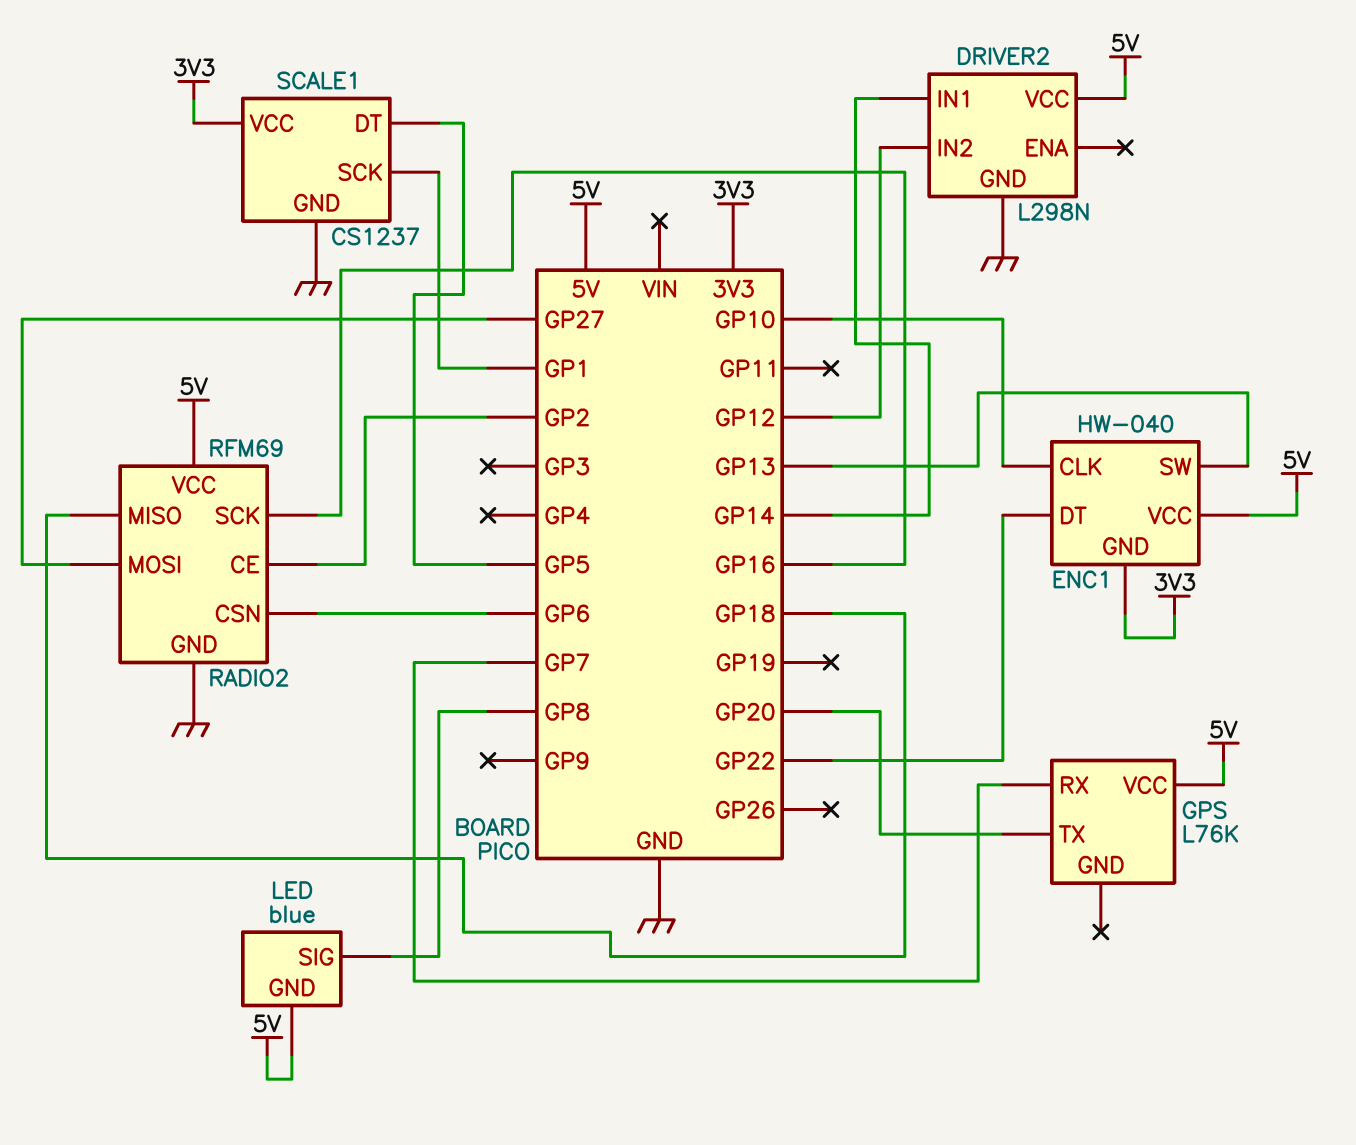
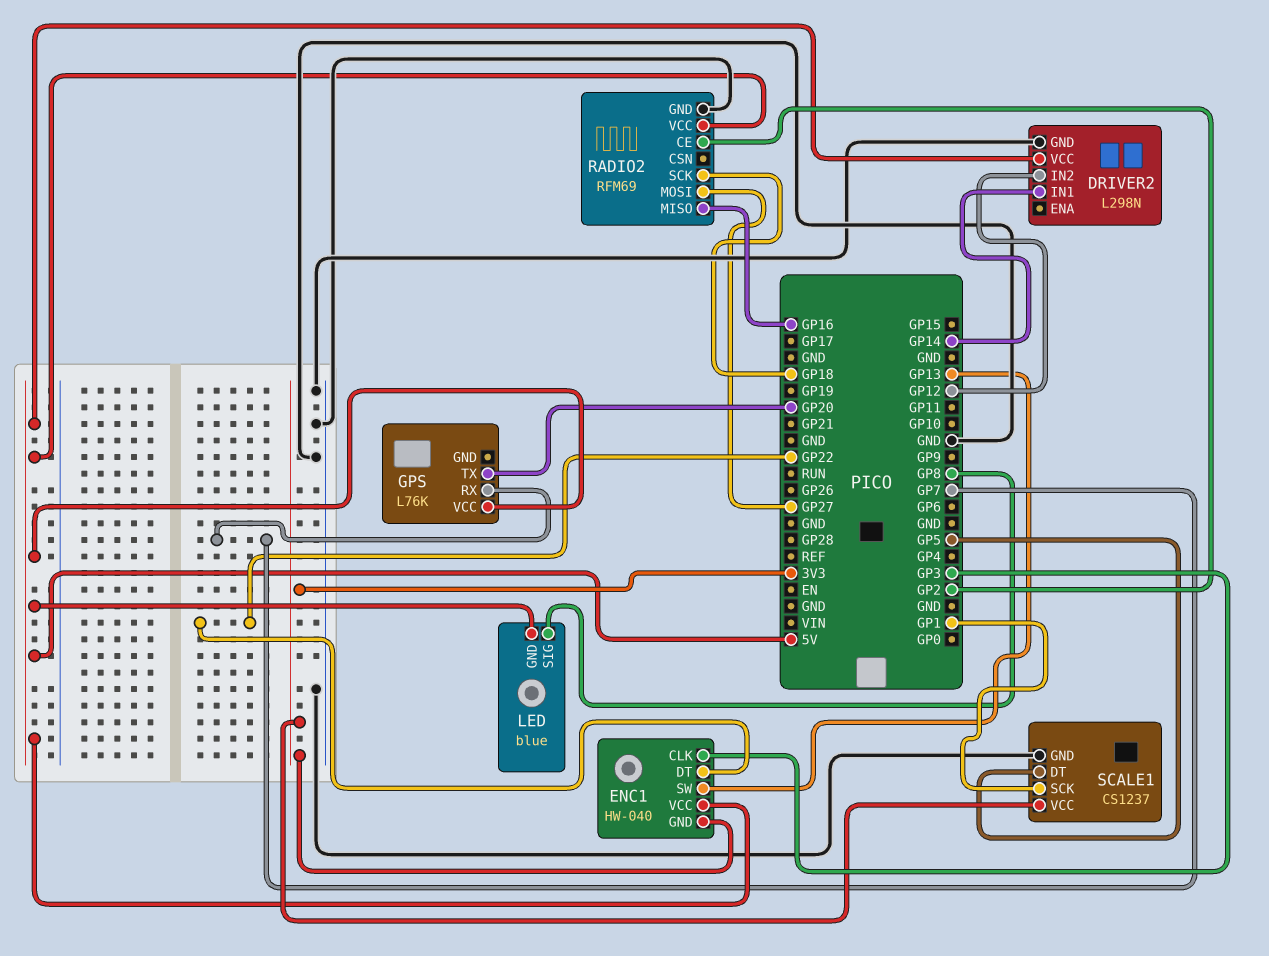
ENC1 pin CLK: GP10 -> GP3
RADIO2 pin CSN: GP6 -> none
RADIO2 pin MISO: GP18 -> GP16
RADIO2 pin SCK: GP16 -> GP18

